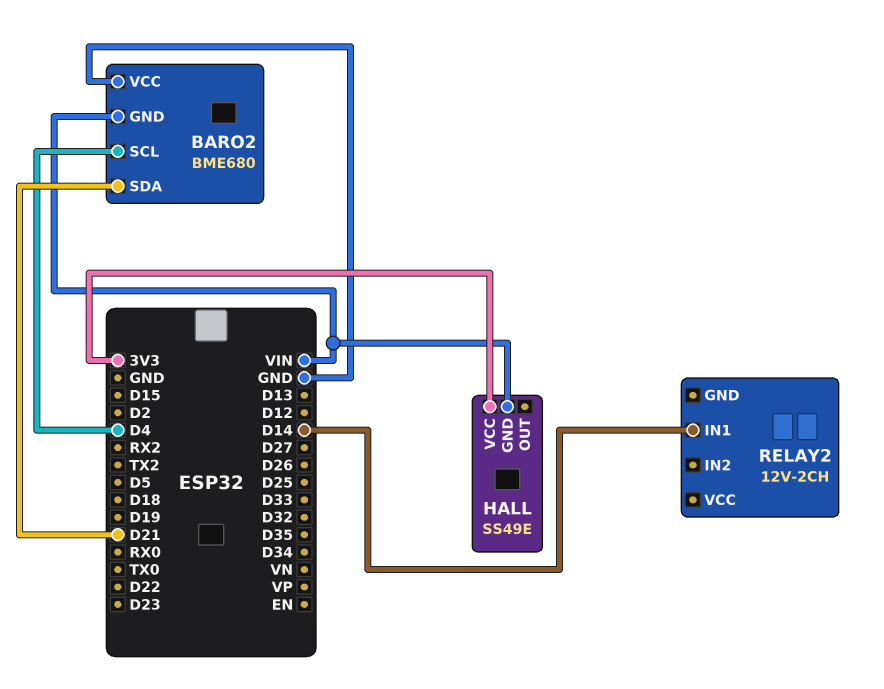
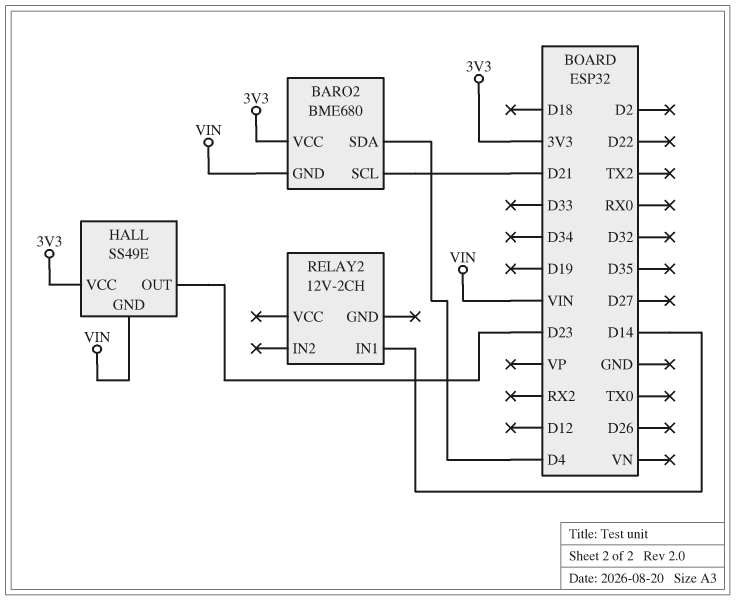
BARO2 pin SCL: D4 -> D21
BARO2 pin SDA: D21 -> D4
BARO2 pin VCC: GND -> 3V3
HALL pin OUT: none -> D23

